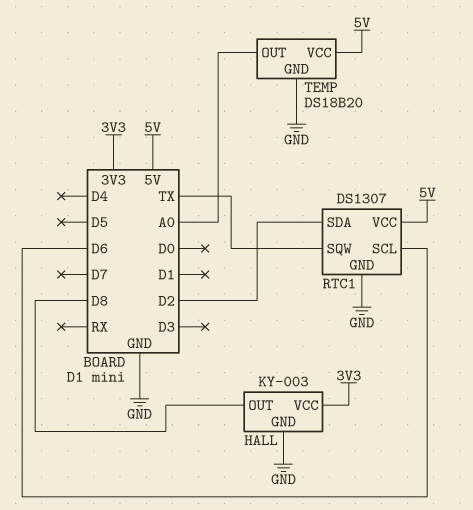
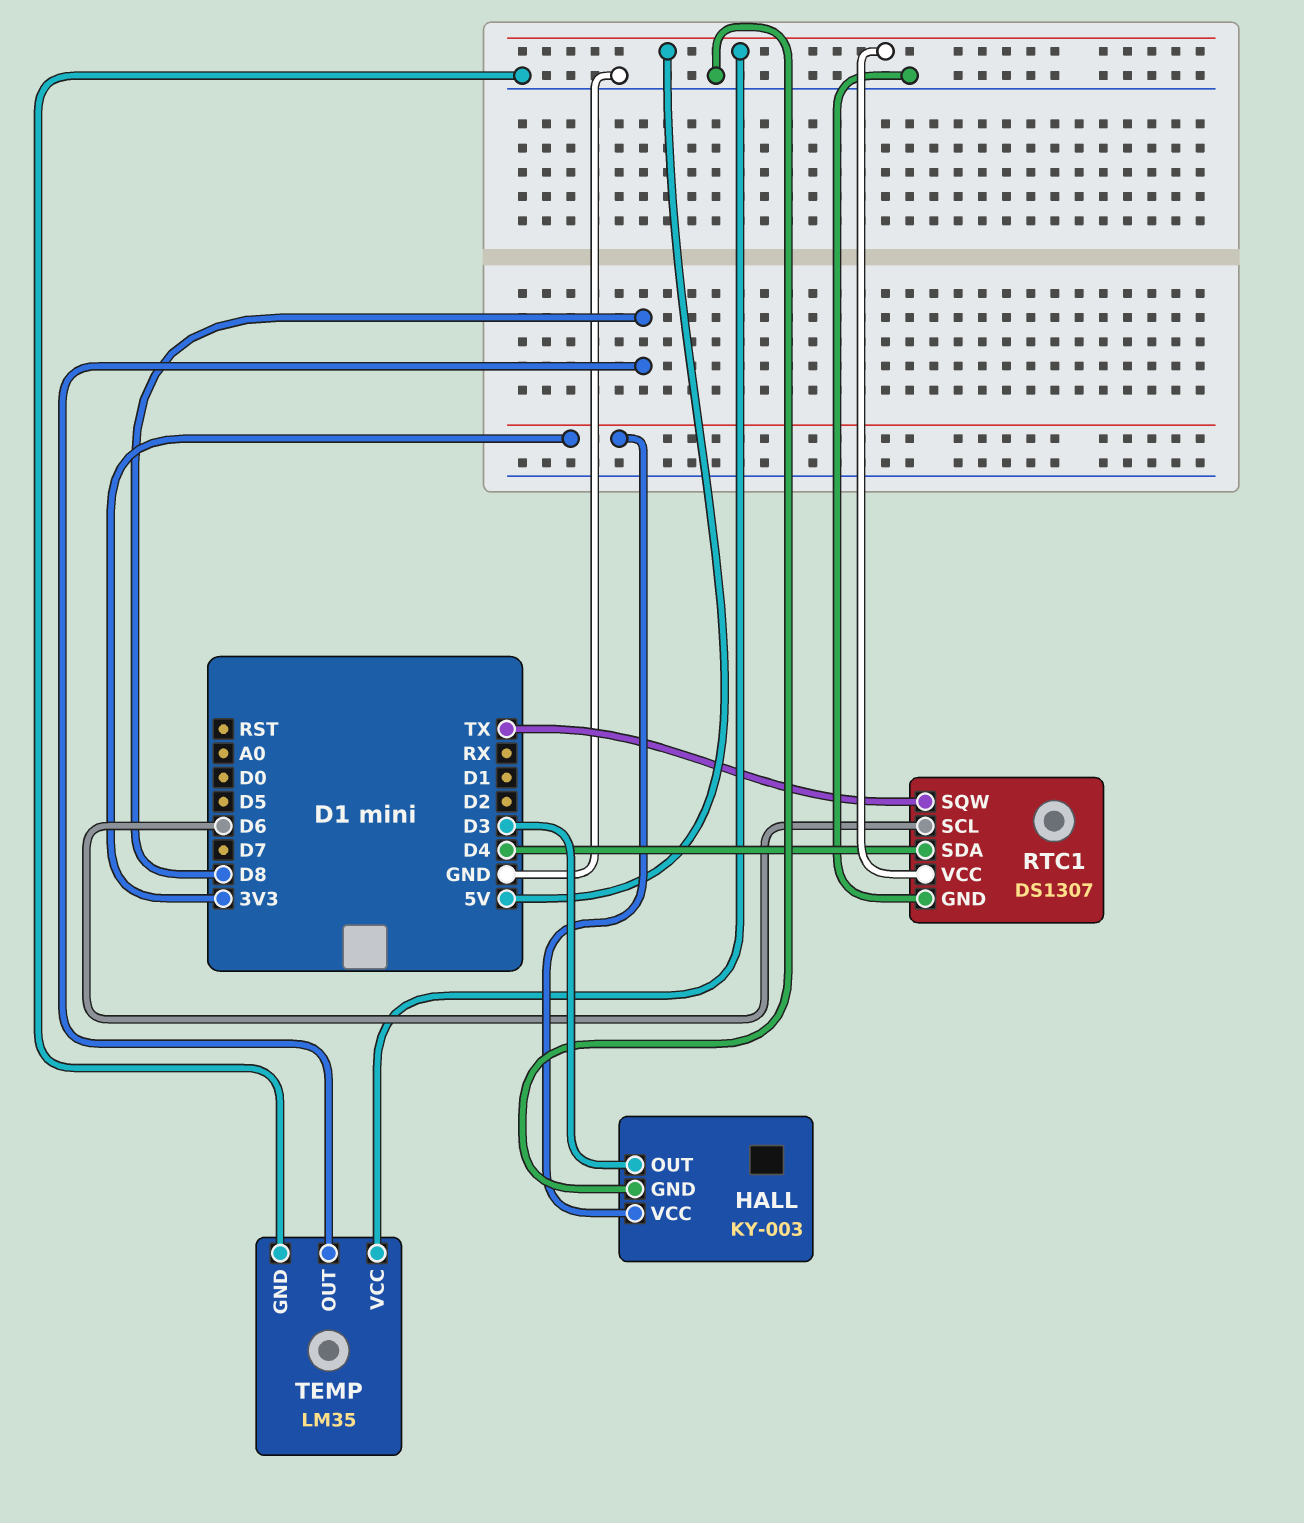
HALL pin OUT: D8 -> D3
RTC1 pin SDA: D2 -> D4
TEMP: DS18B20 -> LM35
TEMP pin OUT: A0 -> D8

